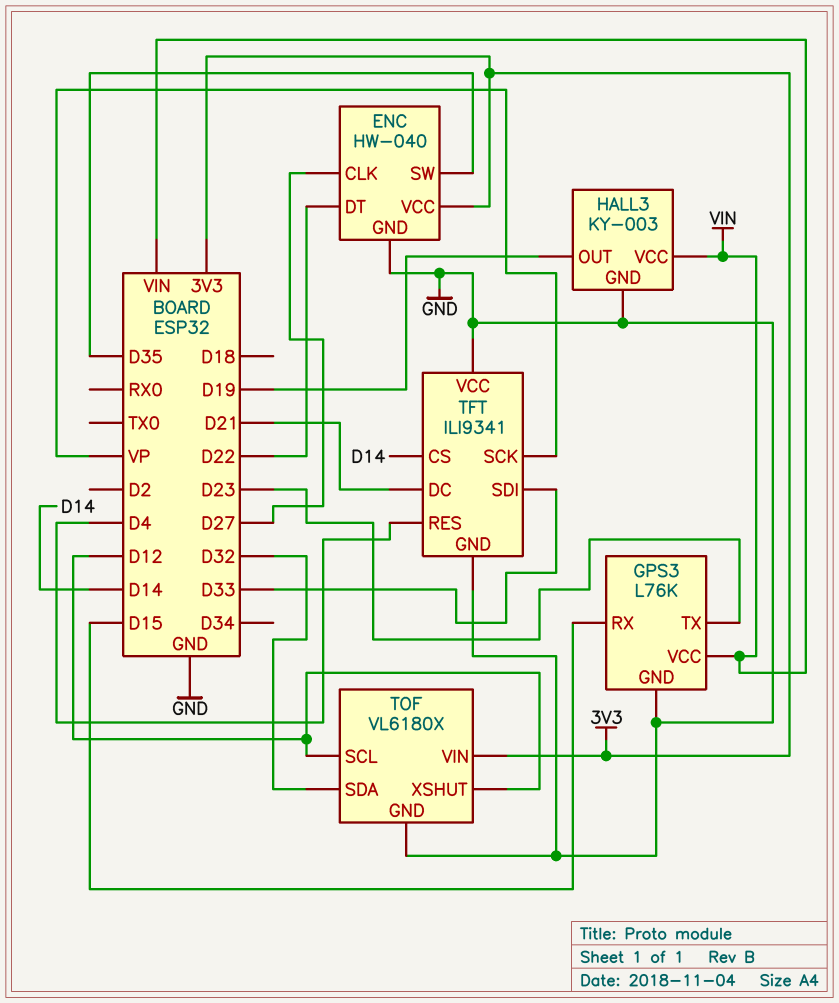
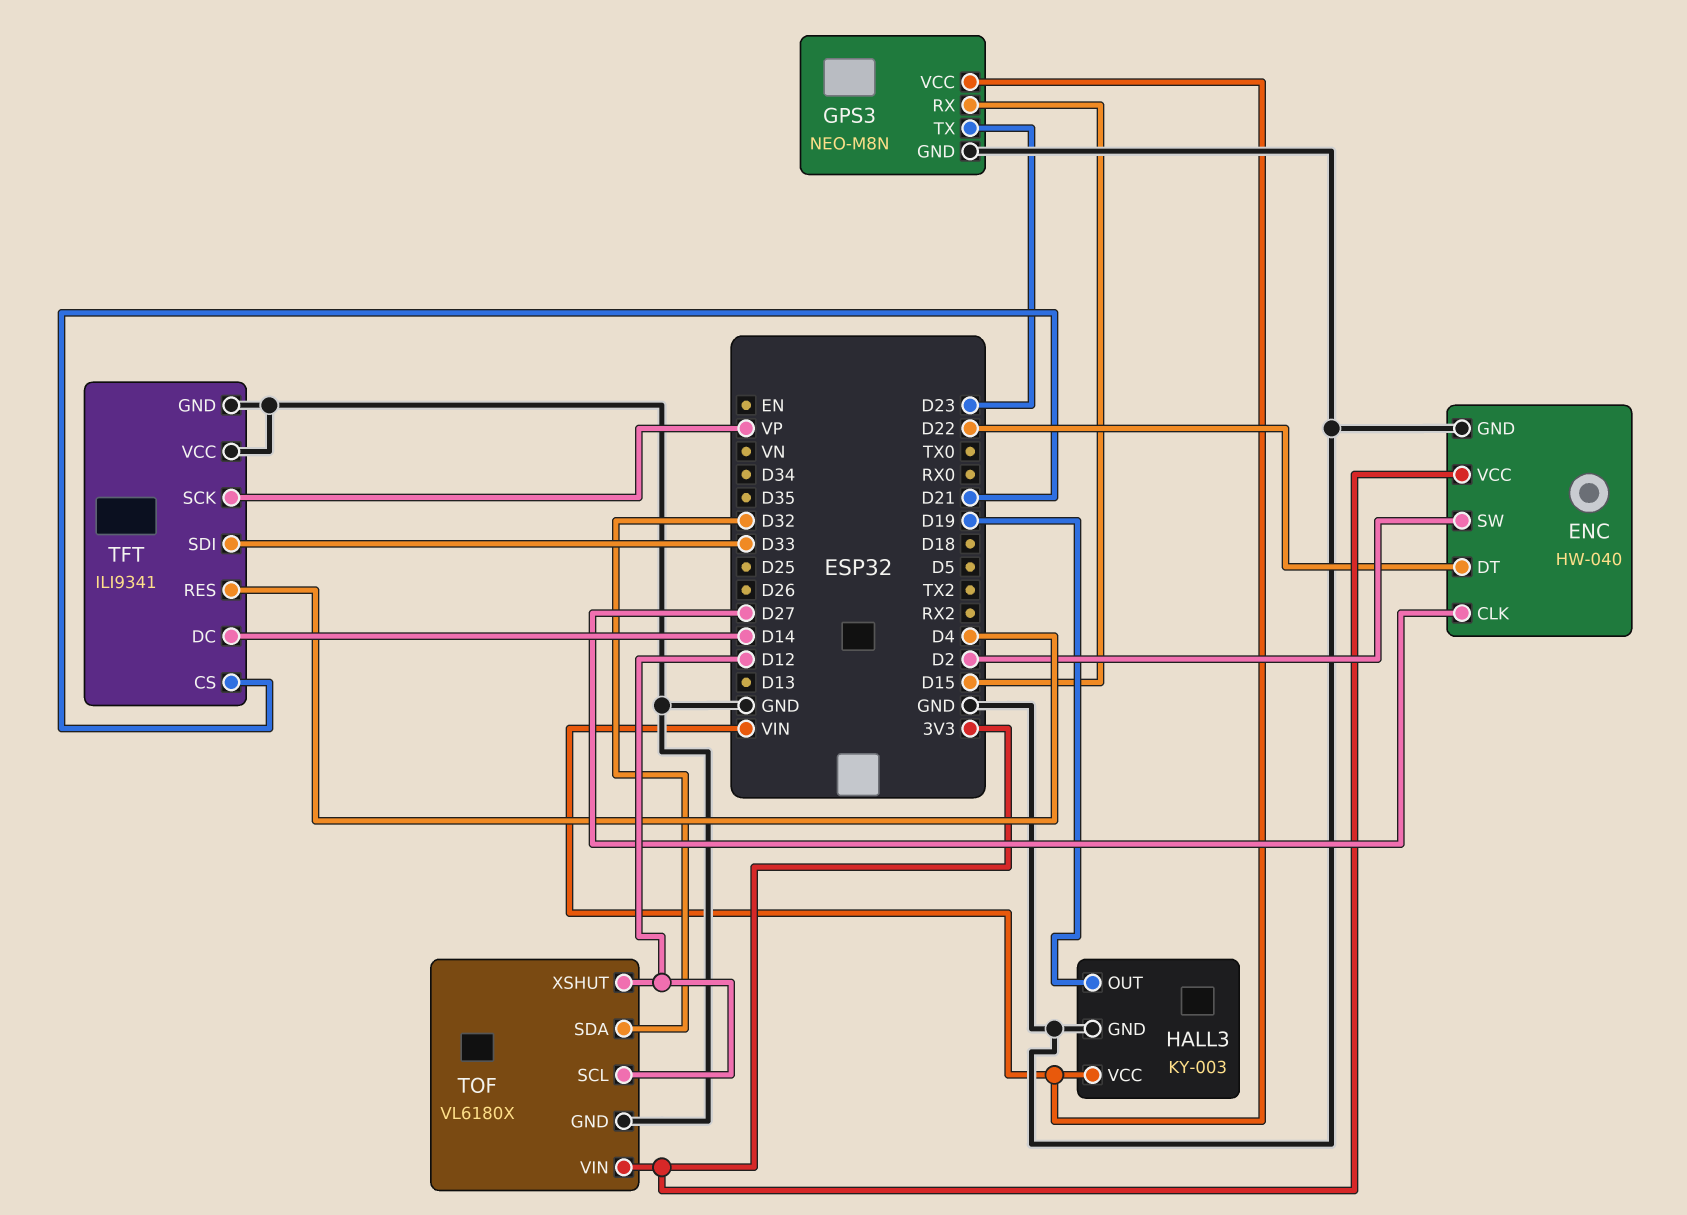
ENC pin SW: D35 -> D2
GPS3: L76K -> NEO-M8N
TFT pin CS: D14 -> D21
TFT pin DC: D21 -> D14

